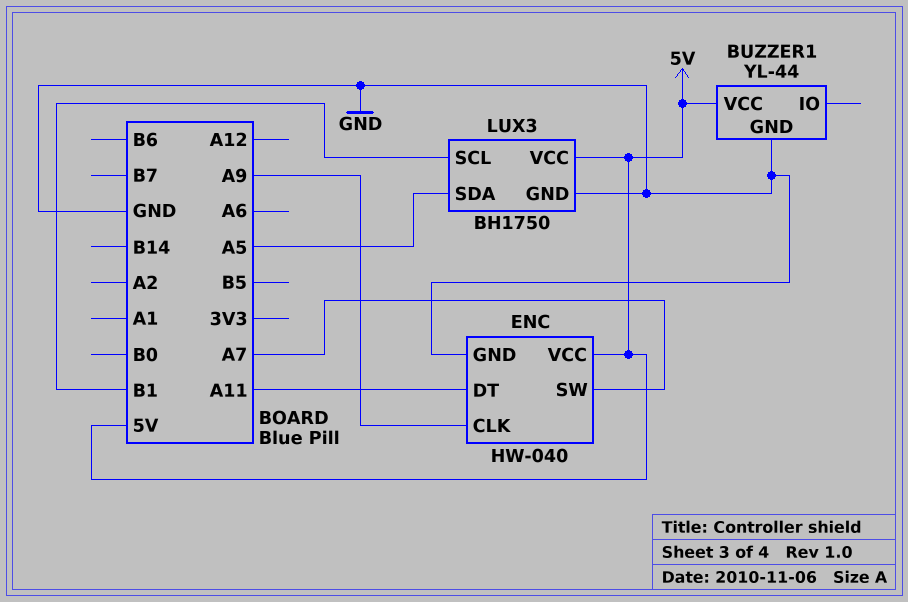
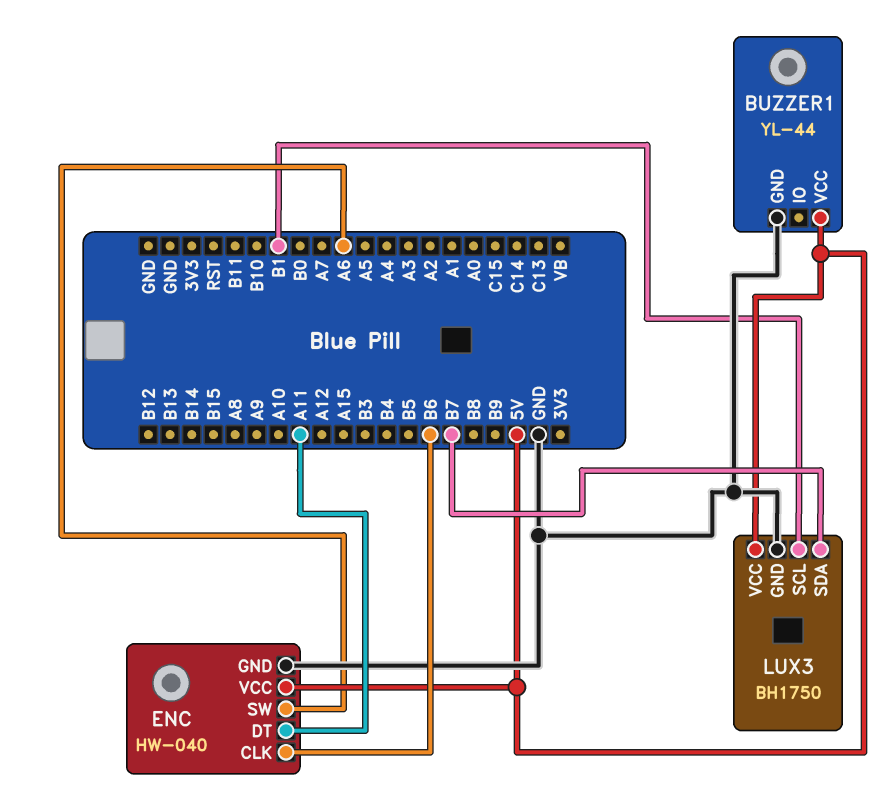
ENC pin CLK: A9 -> B6
ENC pin SW: A7 -> A6
LUX3 pin SDA: A5 -> B7

